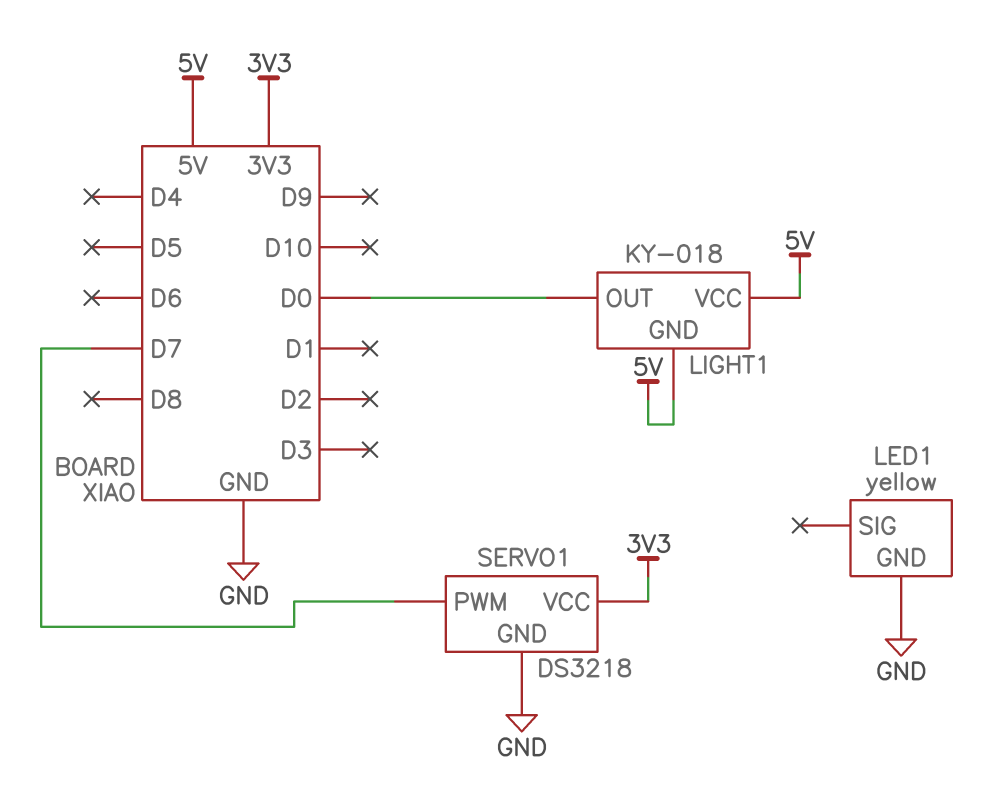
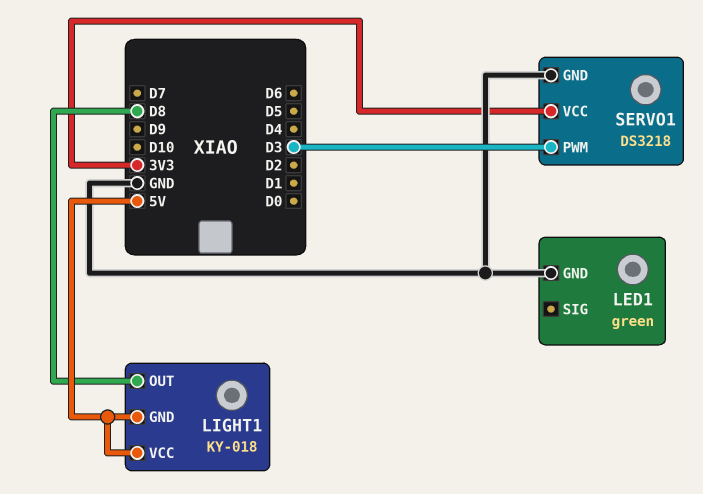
LED1: yellow -> green
LIGHT1 pin OUT: D0 -> D8
SERVO1 pin PWM: D7 -> D3

